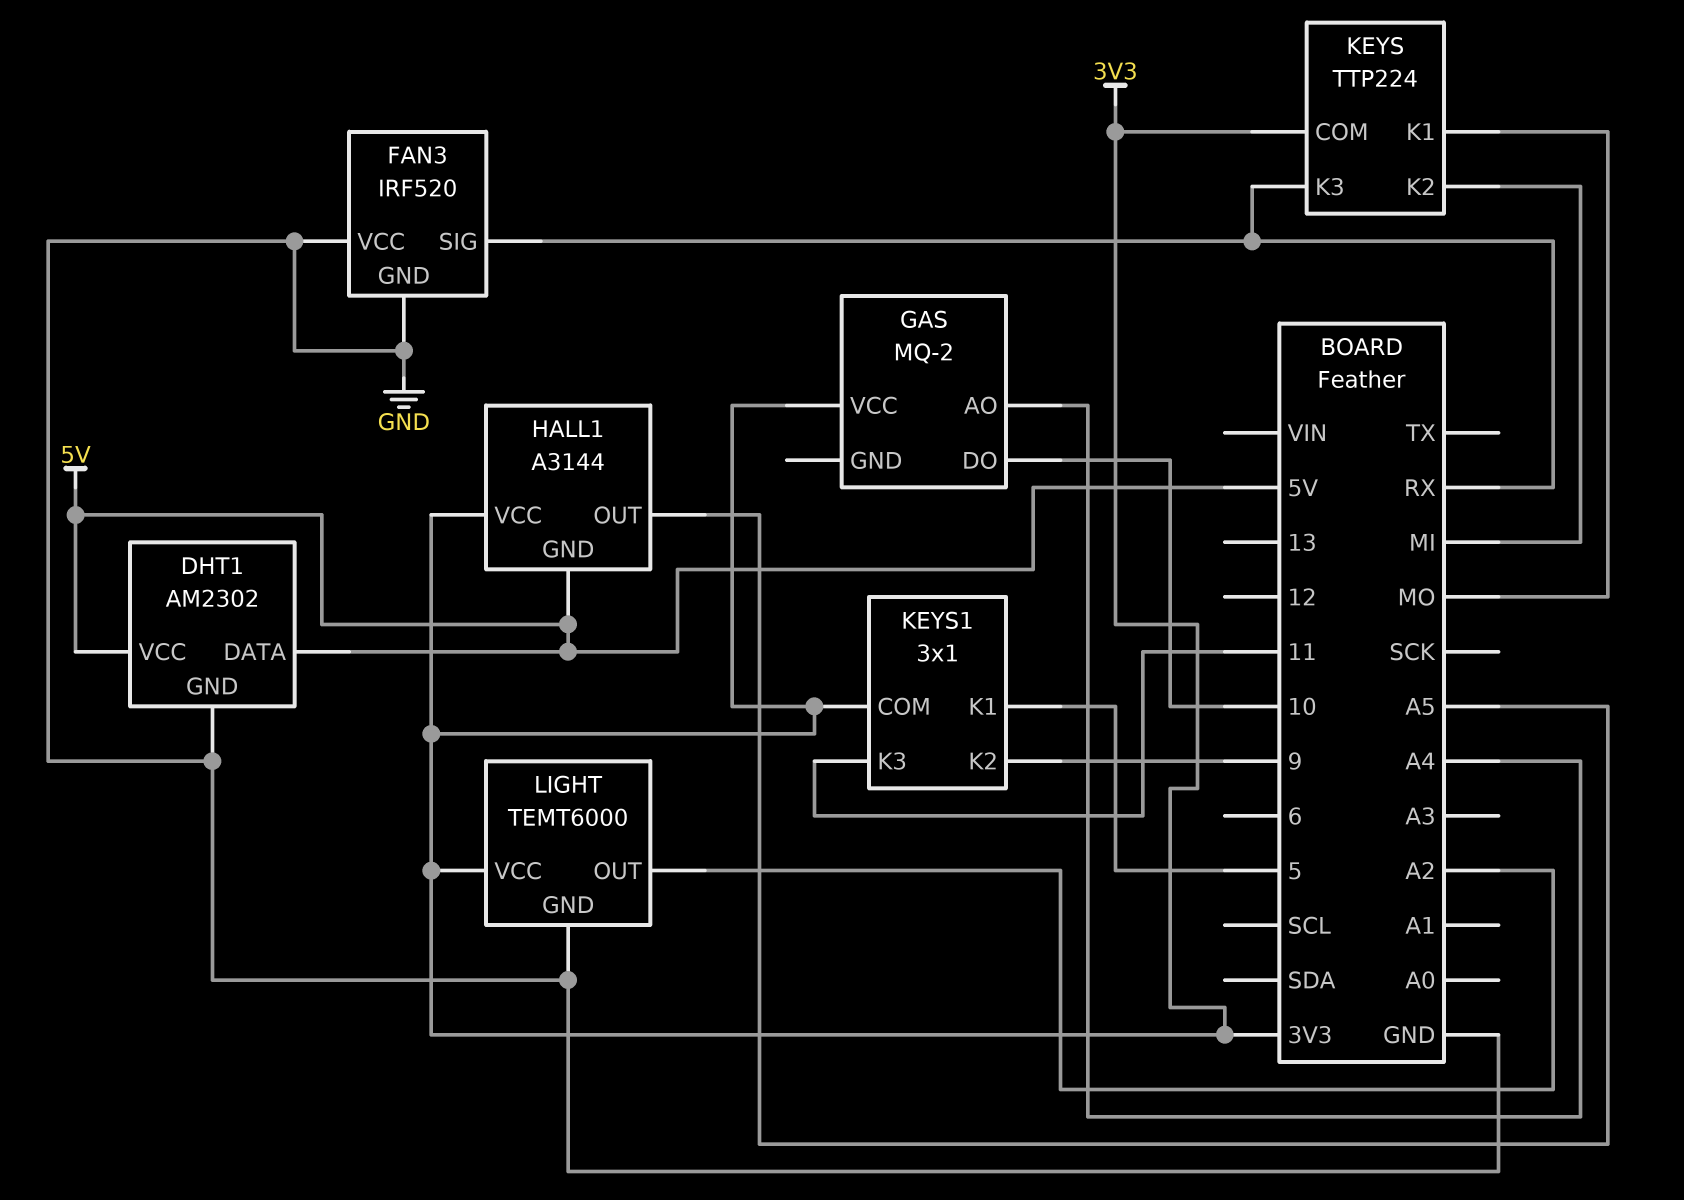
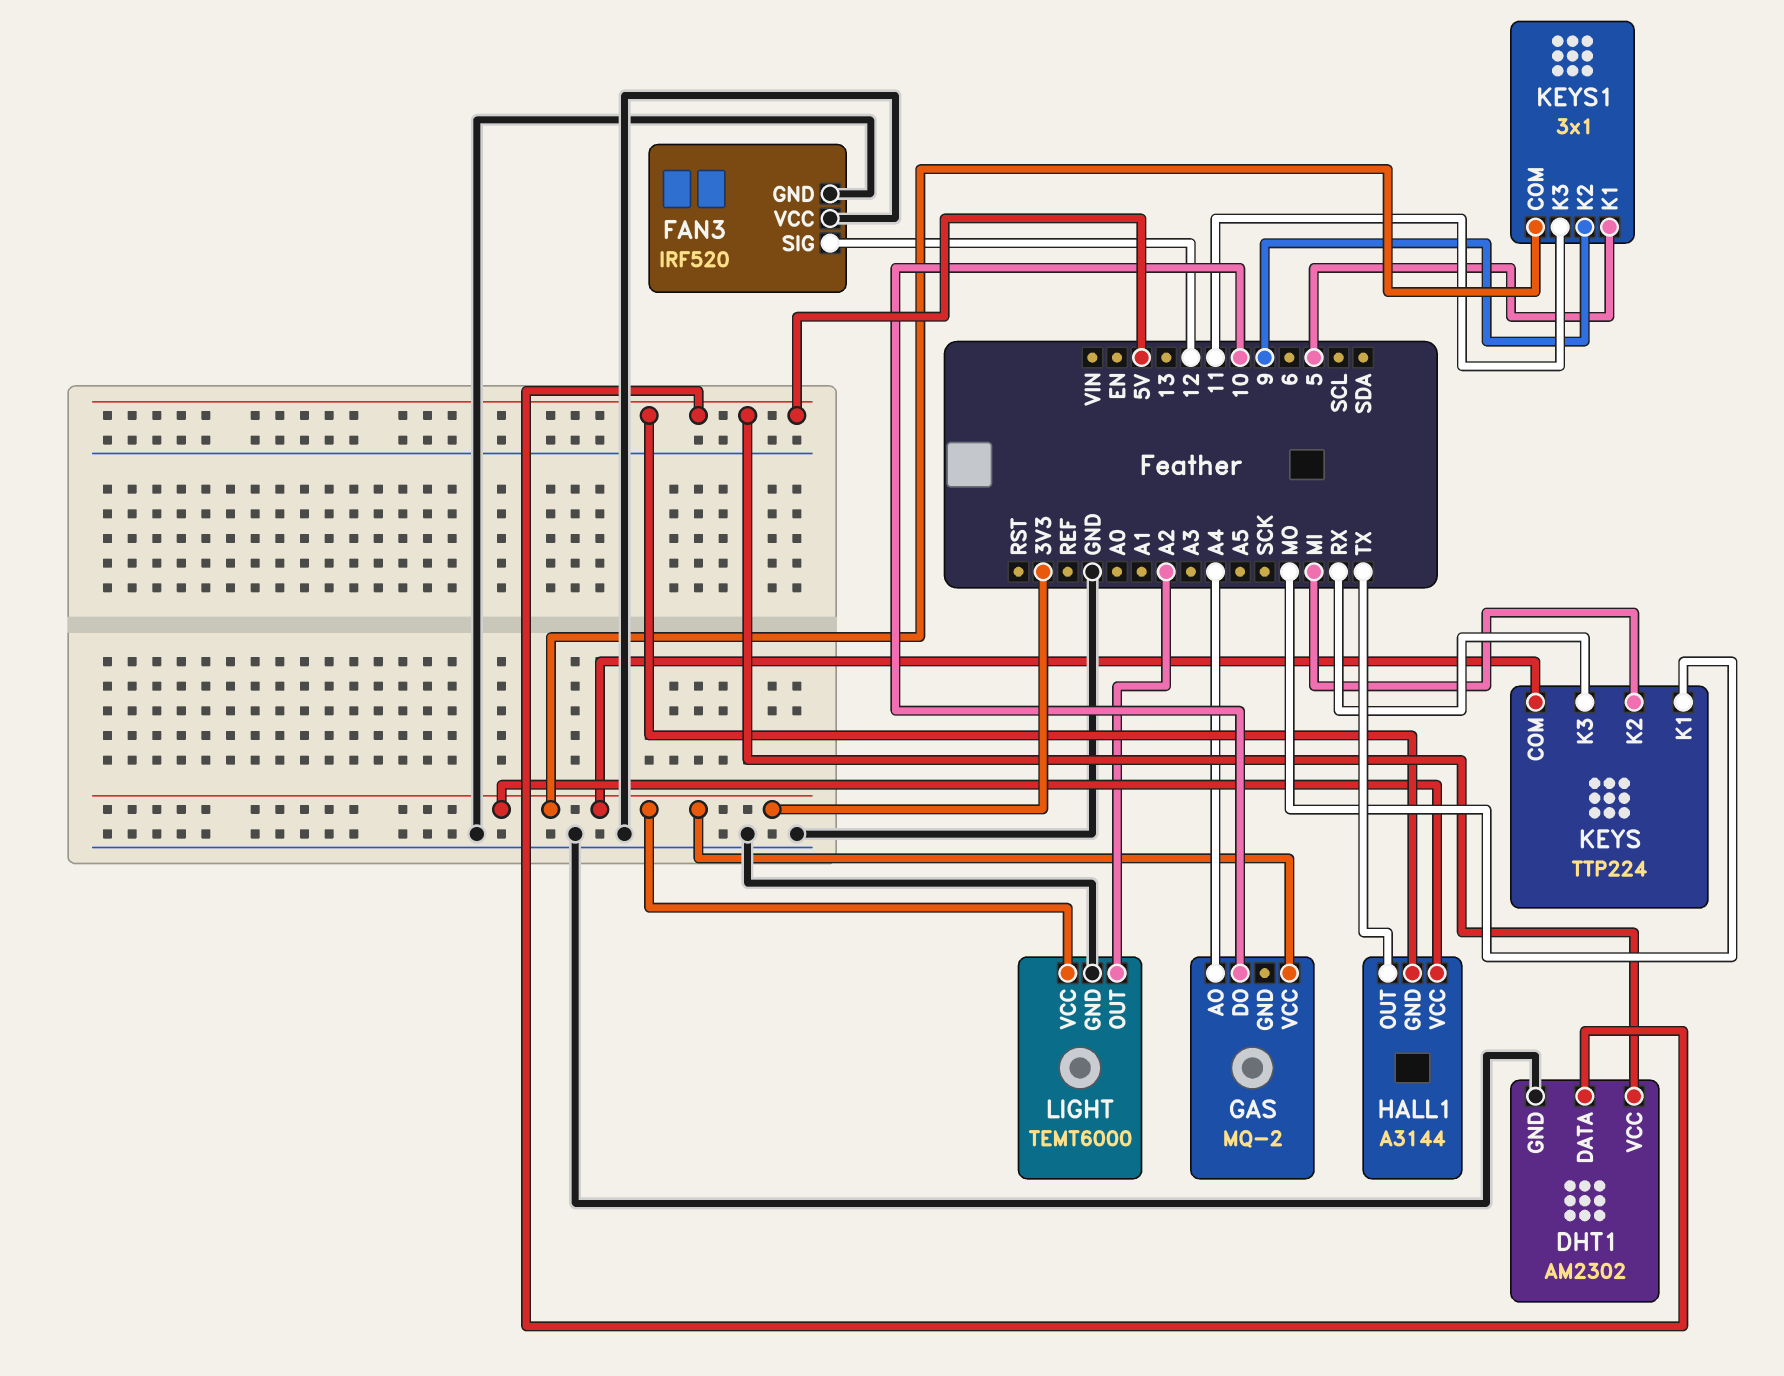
FAN3 pin SIG: RX -> 12
HALL1 pin OUT: A5 -> TX

